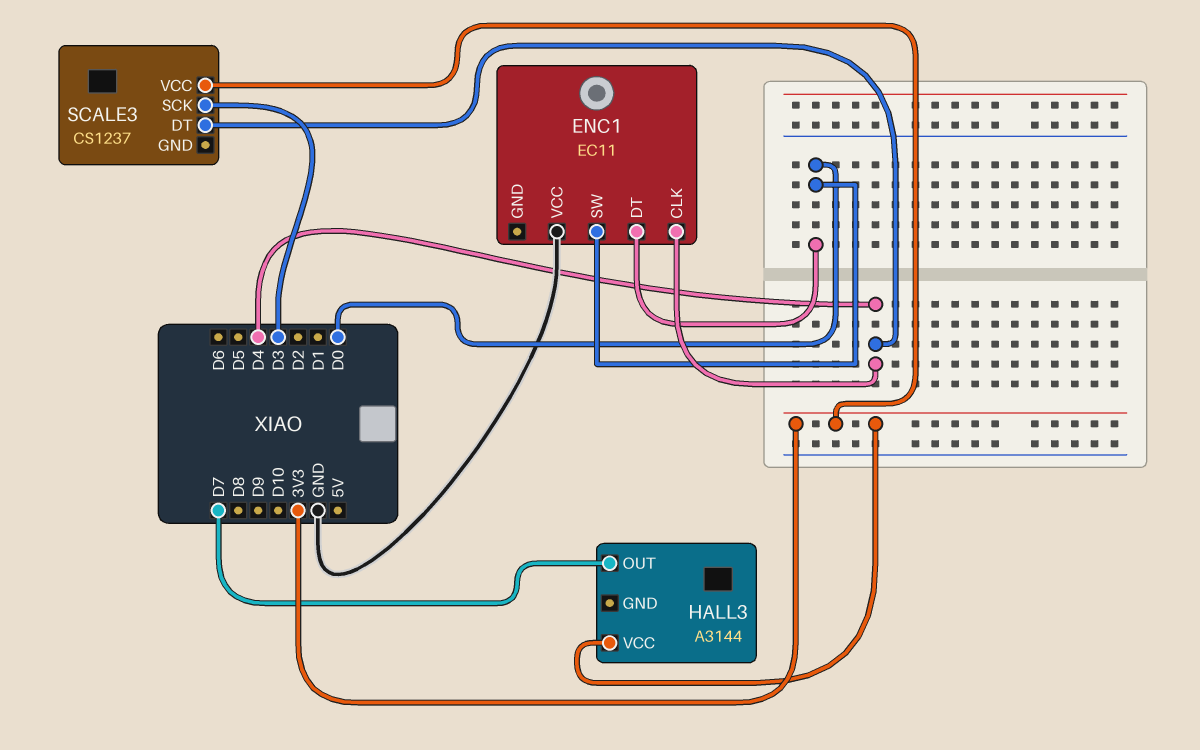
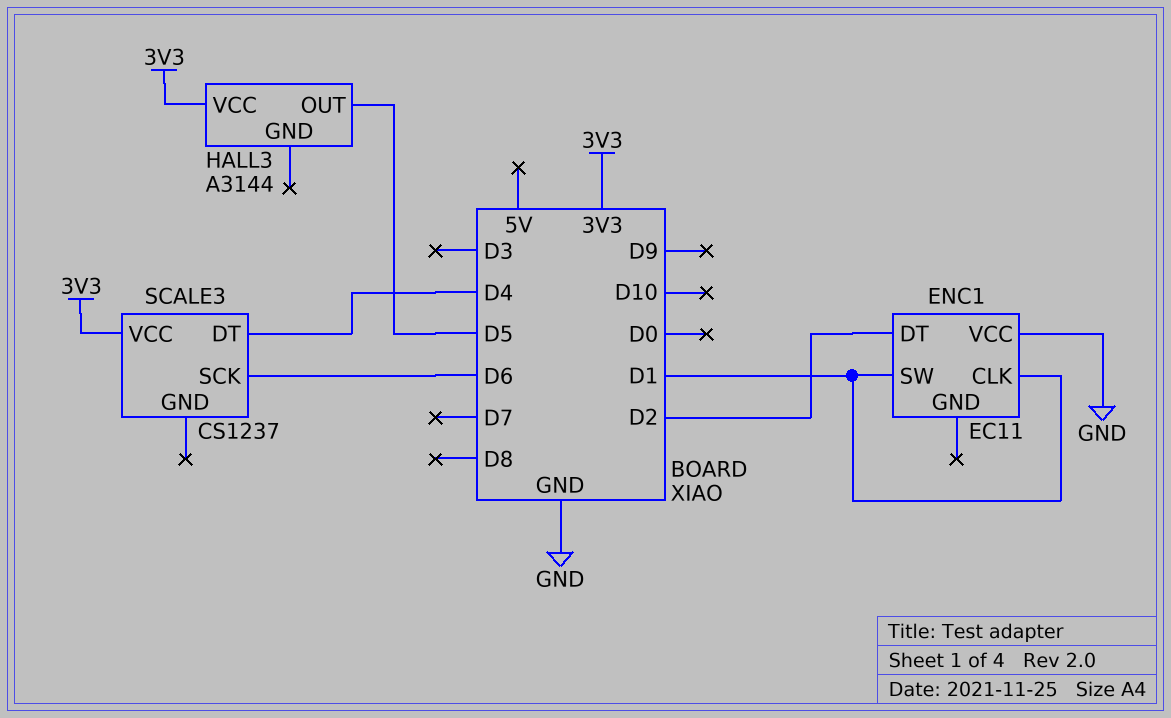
ENC1 pin CLK: D4 -> D1
ENC1 pin DT: D0 -> D2
ENC1 pin SW: D0 -> D1
HALL3 pin OUT: D7 -> D5
SCALE3 pin SCK: D3 -> D6

